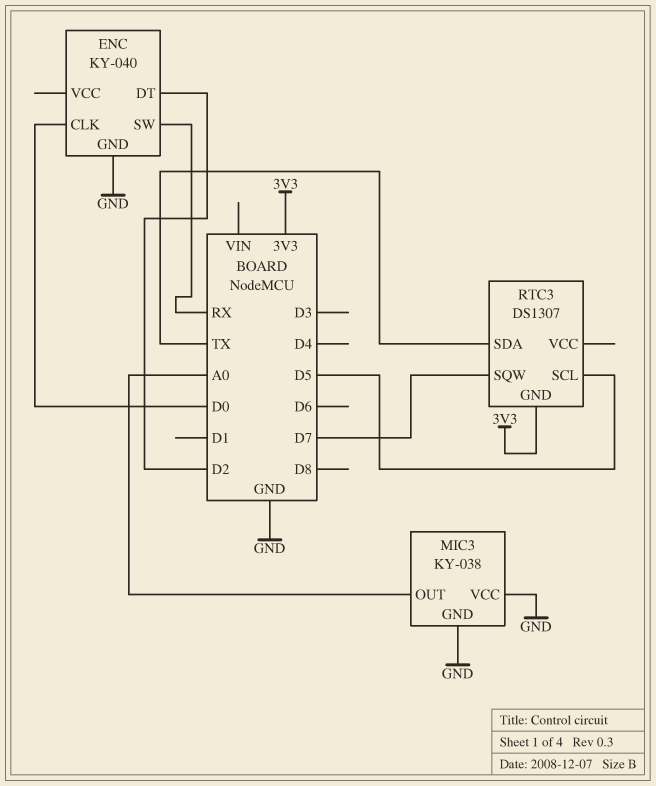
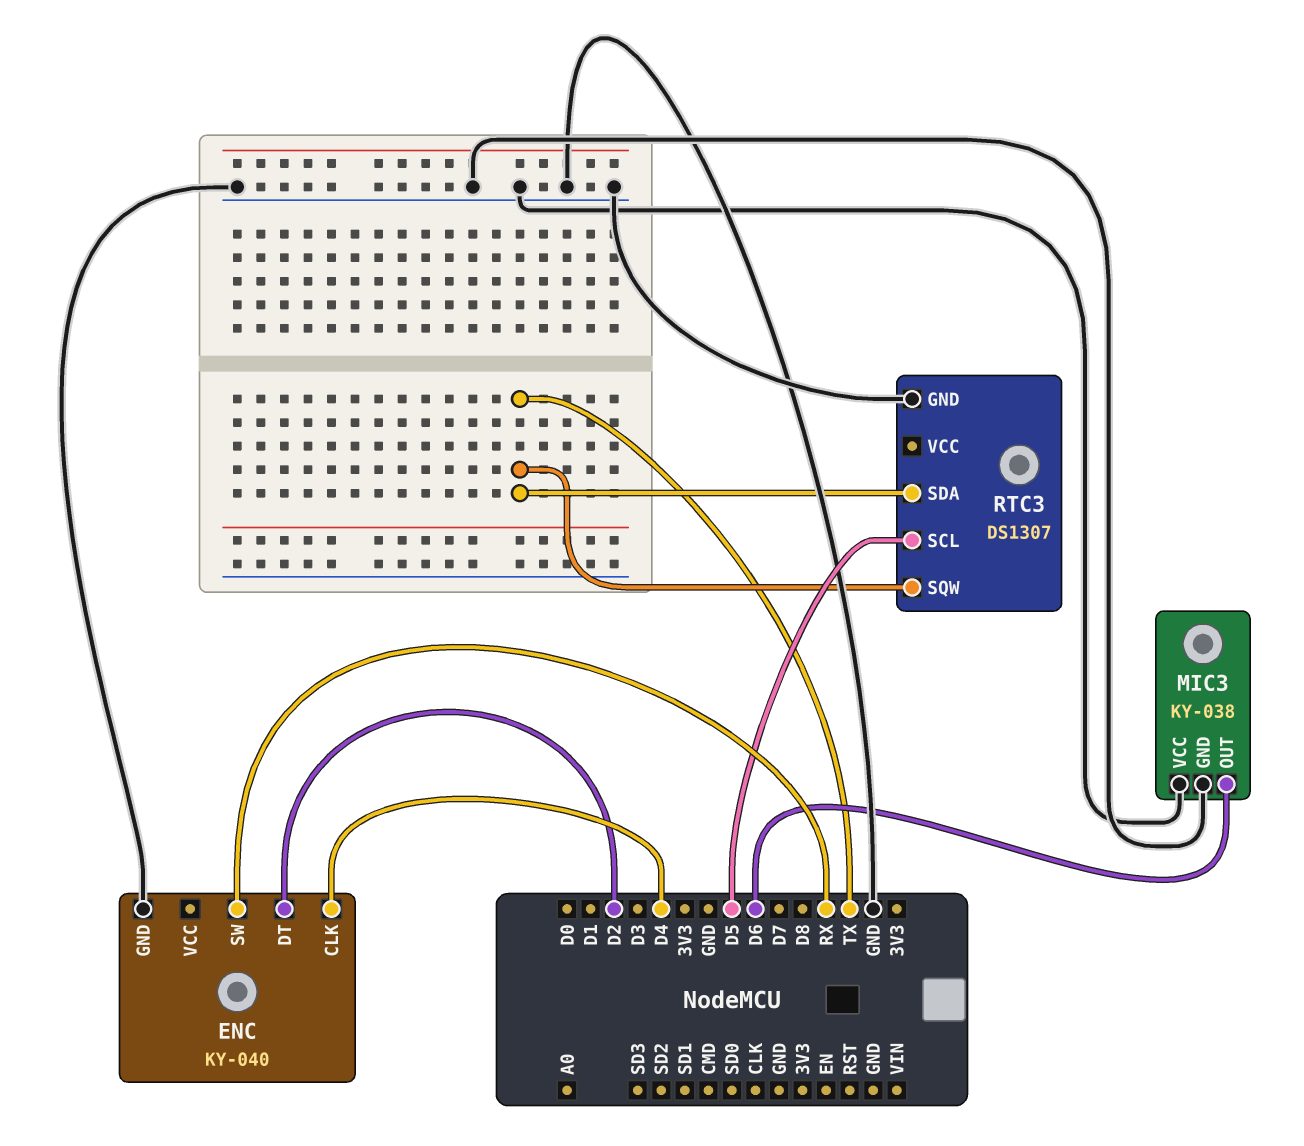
ENC pin CLK: D0 -> D4
MIC3 pin OUT: A0 -> D6
RTC3 pin GND: 3V3 -> GND
RTC3 pin SQW: D7 -> TX

